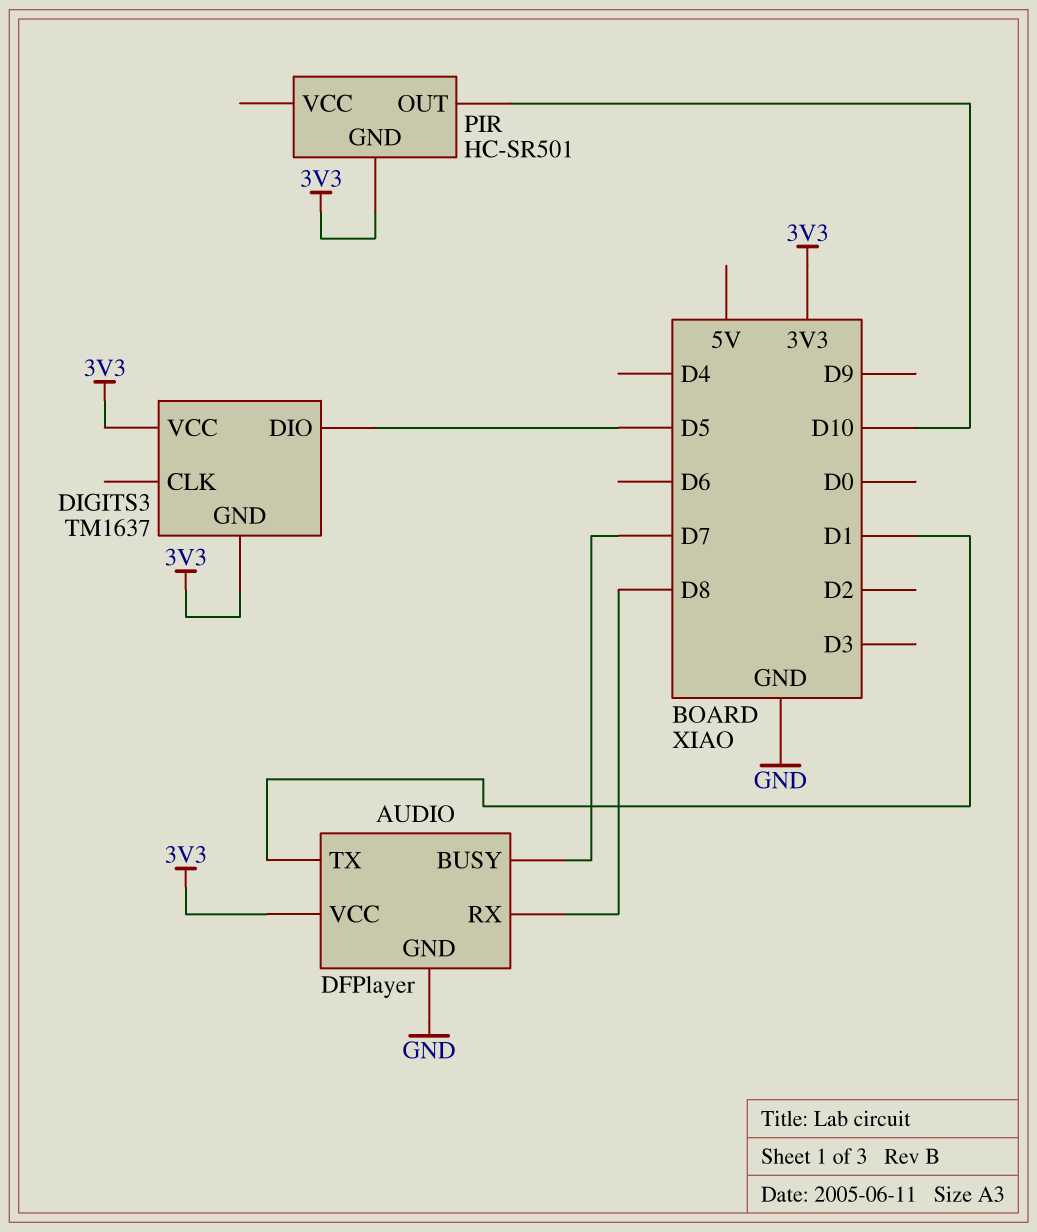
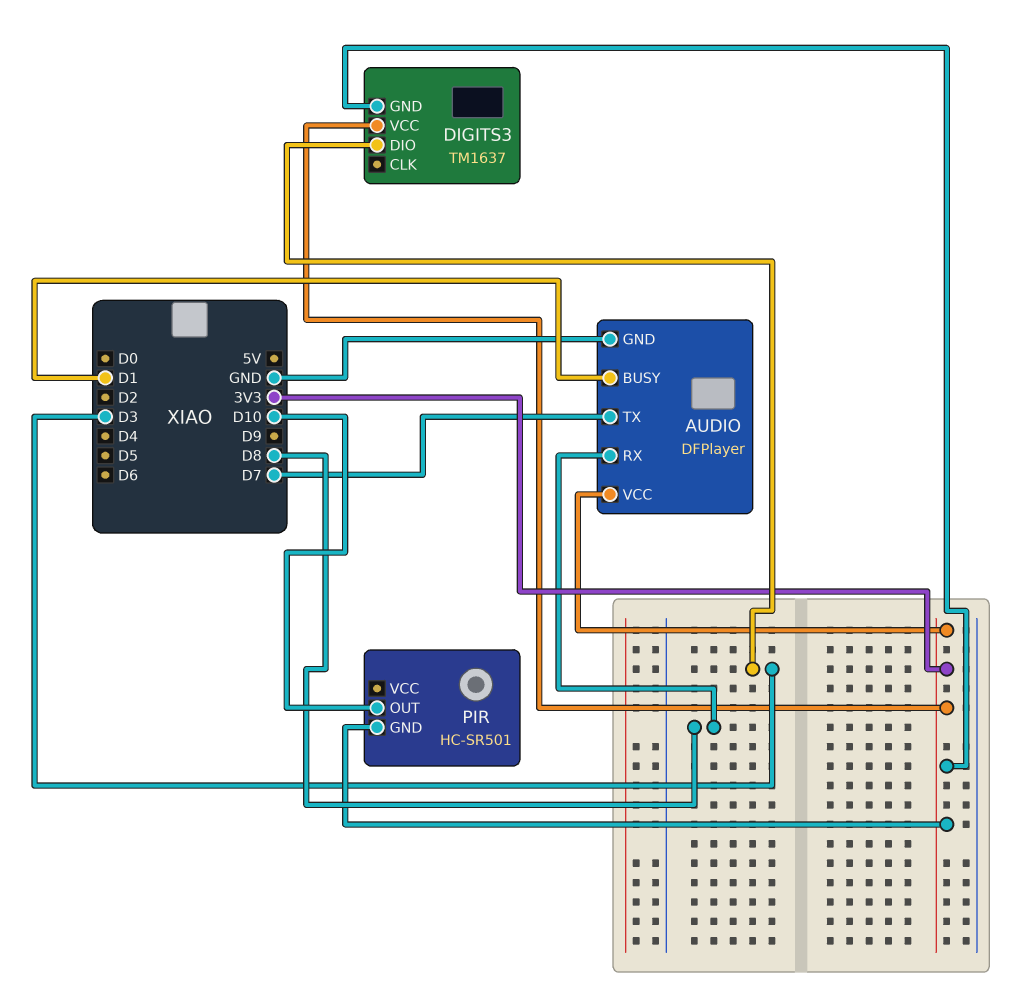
AUDIO pin BUSY: D7 -> D1
AUDIO pin TX: D1 -> D7
DIGITS3 pin DIO: D5 -> D3

